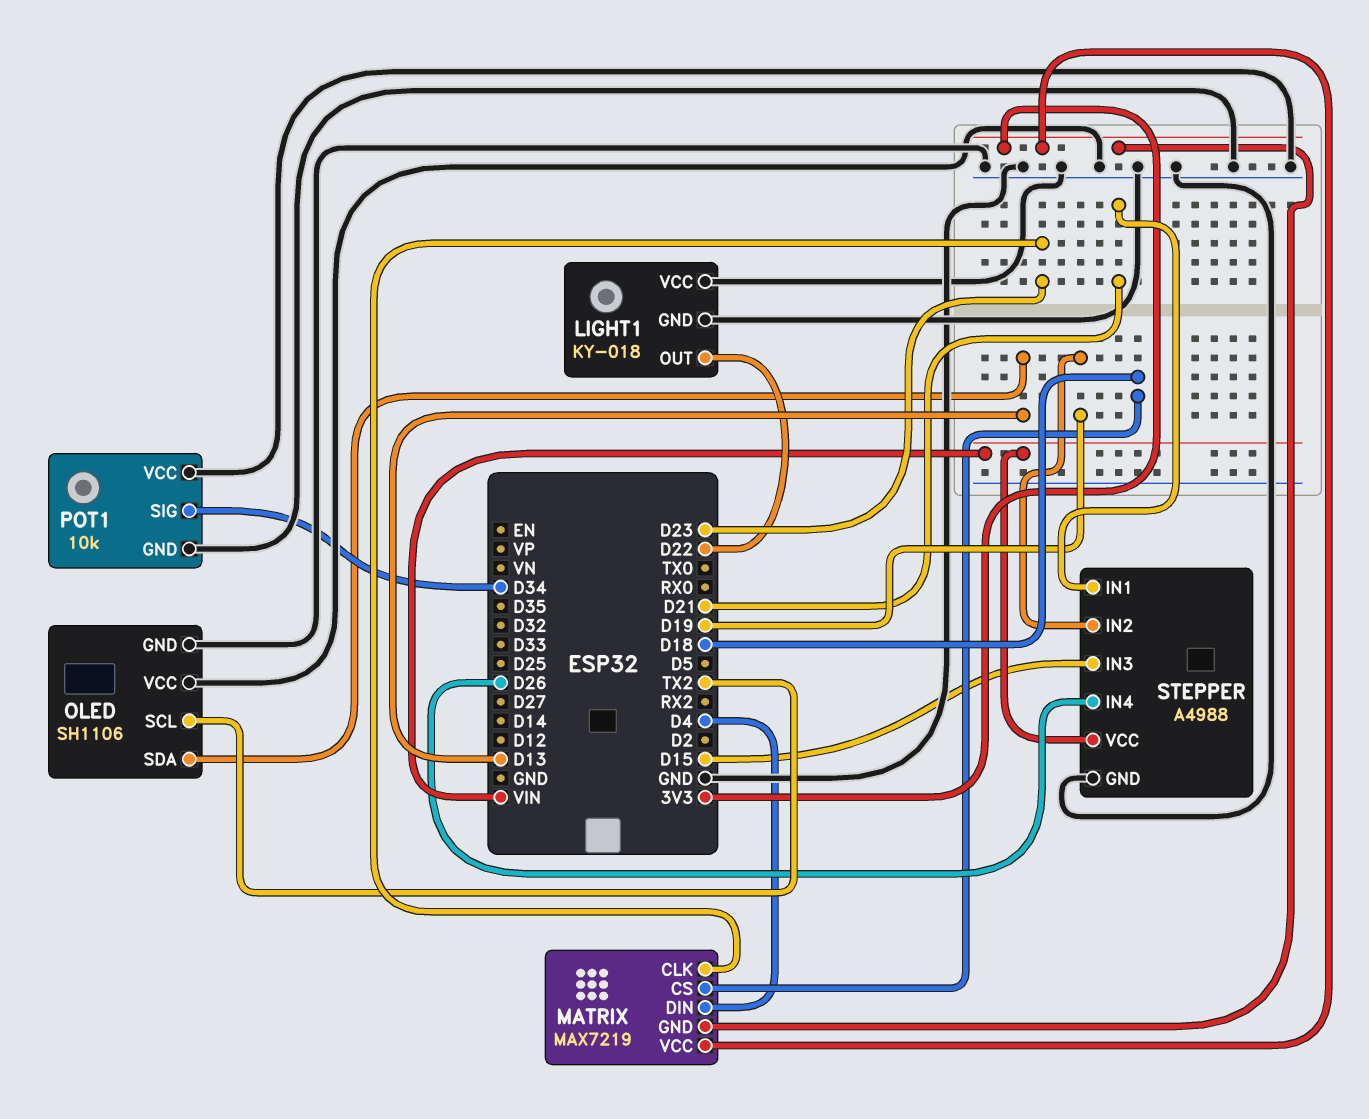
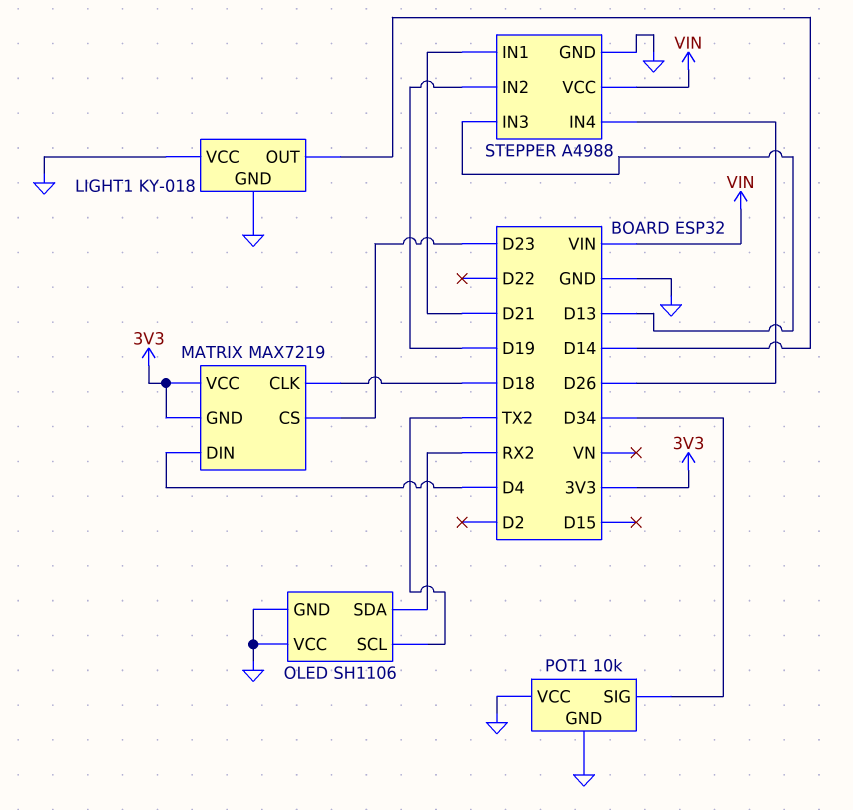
LIGHT1 pin OUT: D22 -> D14
MATRIX pin CLK: D23 -> D18
MATRIX pin CS: D18 -> D23
OLED pin SDA: D13 -> RX2
STEPPER pin IN3: D15 -> D13

